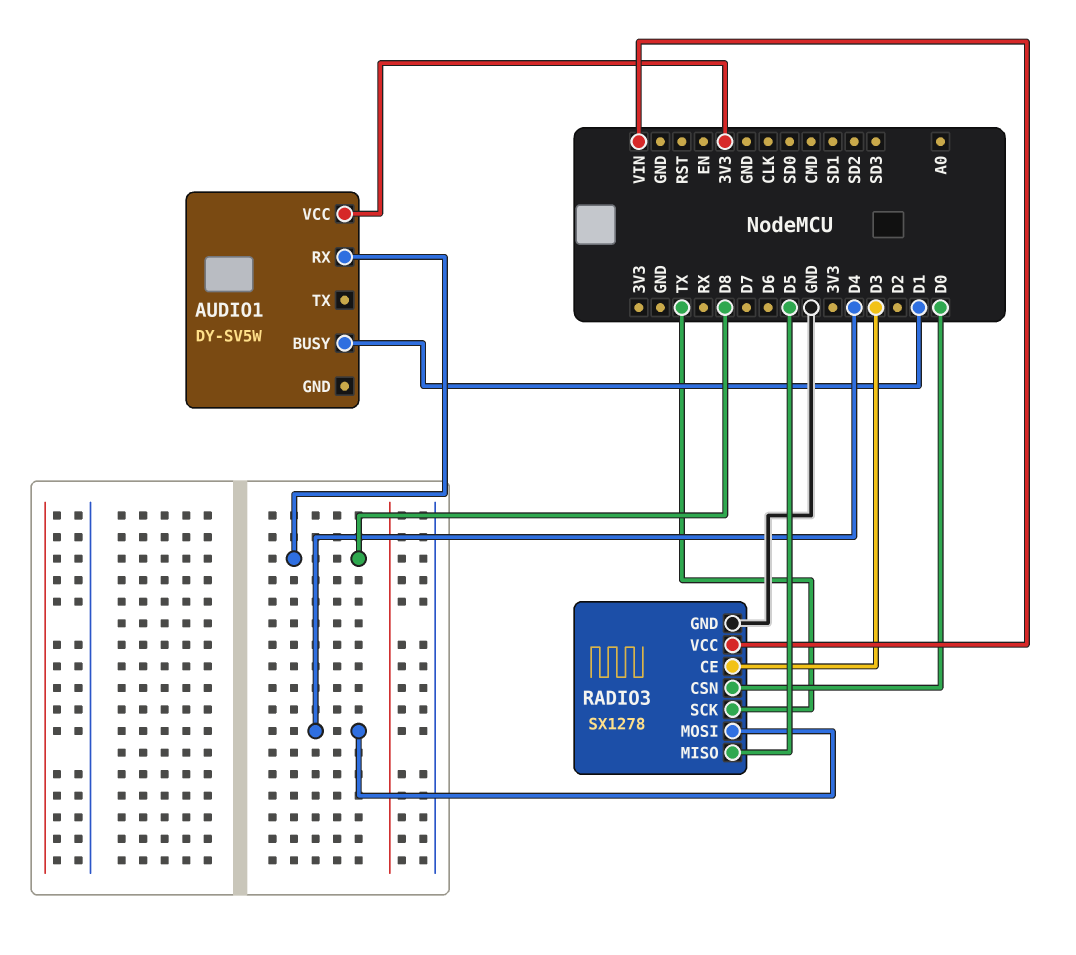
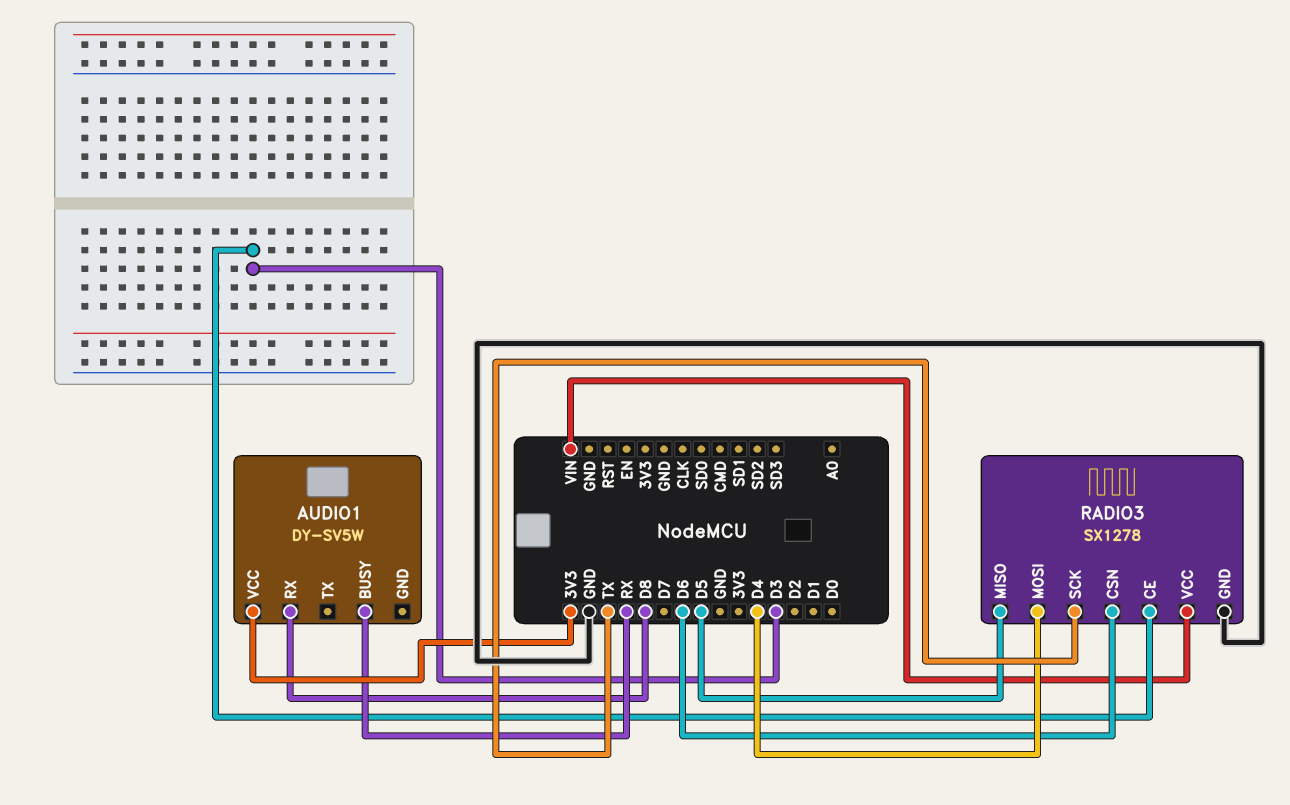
AUDIO1 pin BUSY: D1 -> RX
RADIO3 pin CSN: D0 -> D6

